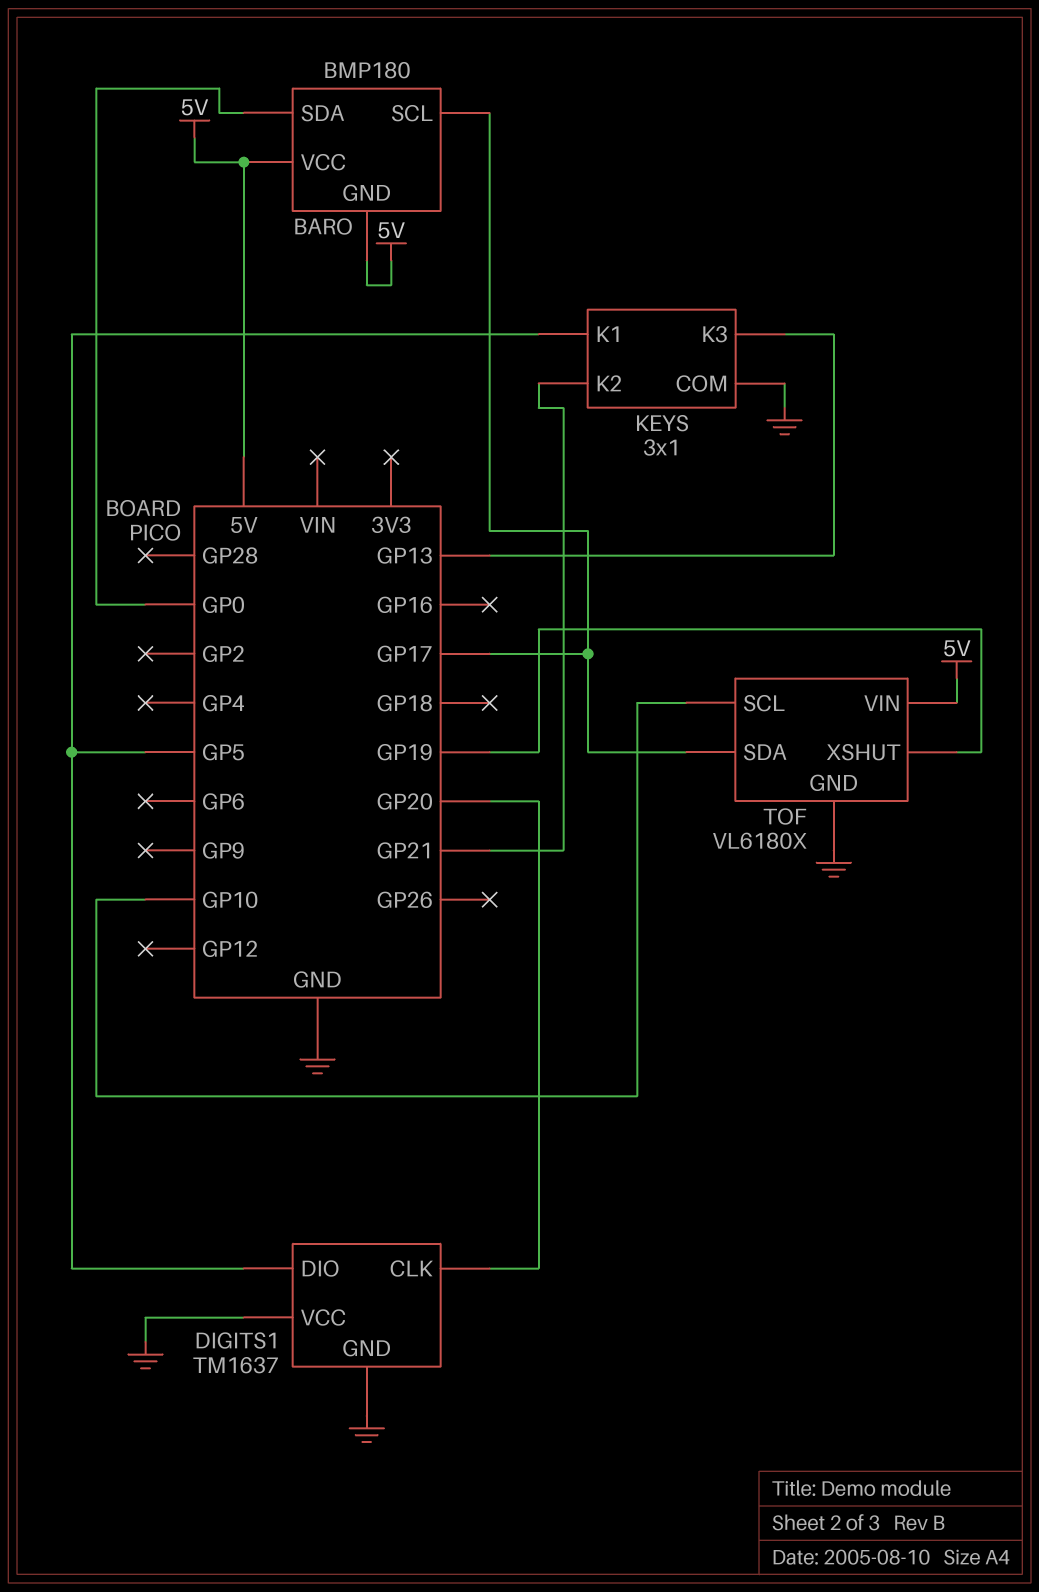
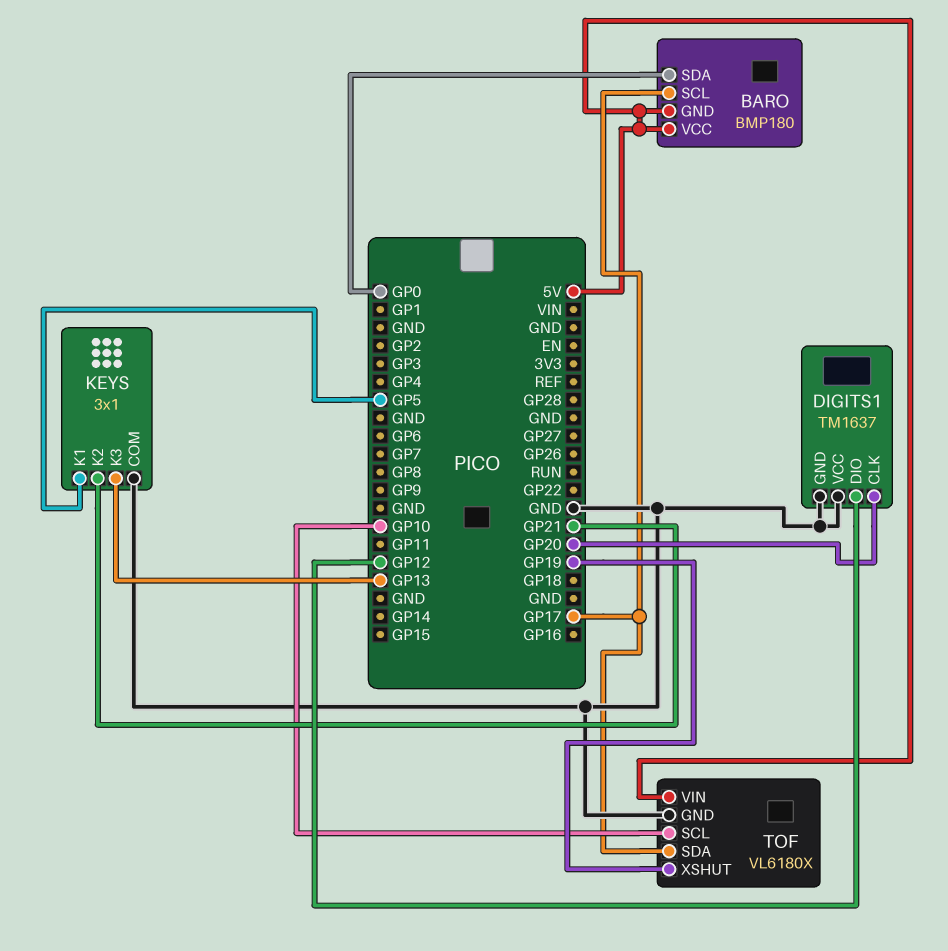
DIGITS1 pin DIO: GP5 -> GP12

